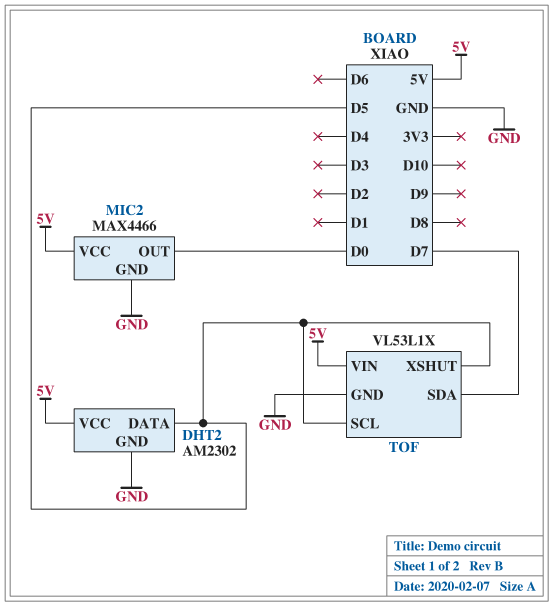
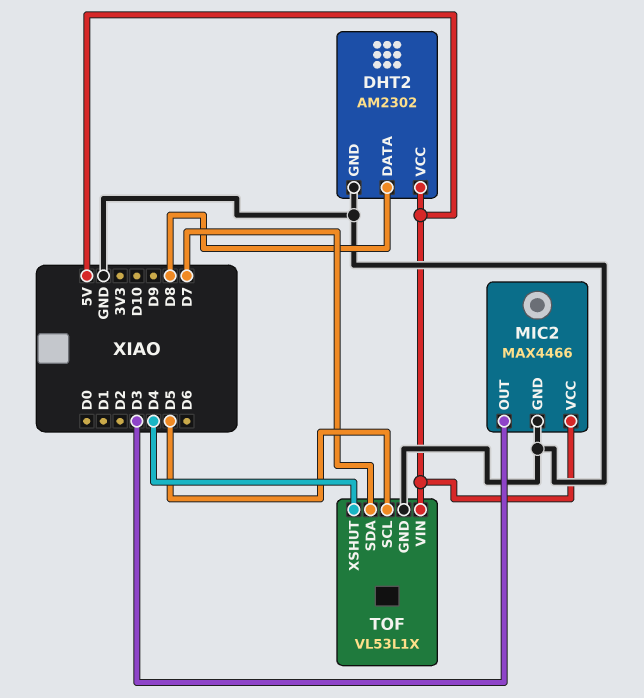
DHT2 pin DATA: D5 -> D8
MIC2 pin OUT: D0 -> D3
TOF pin XSHUT: D5 -> D4

